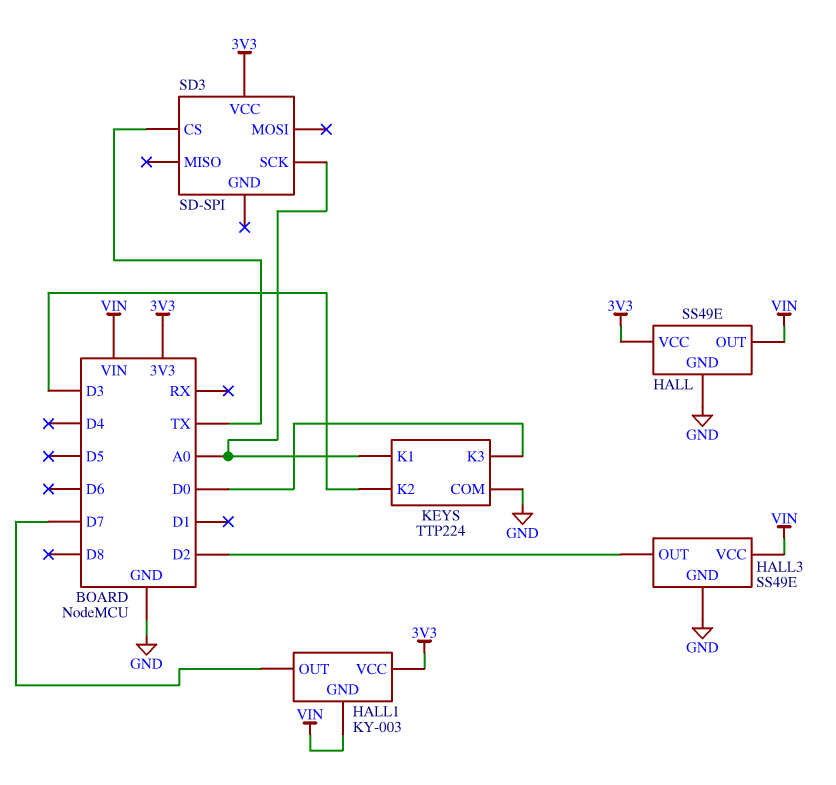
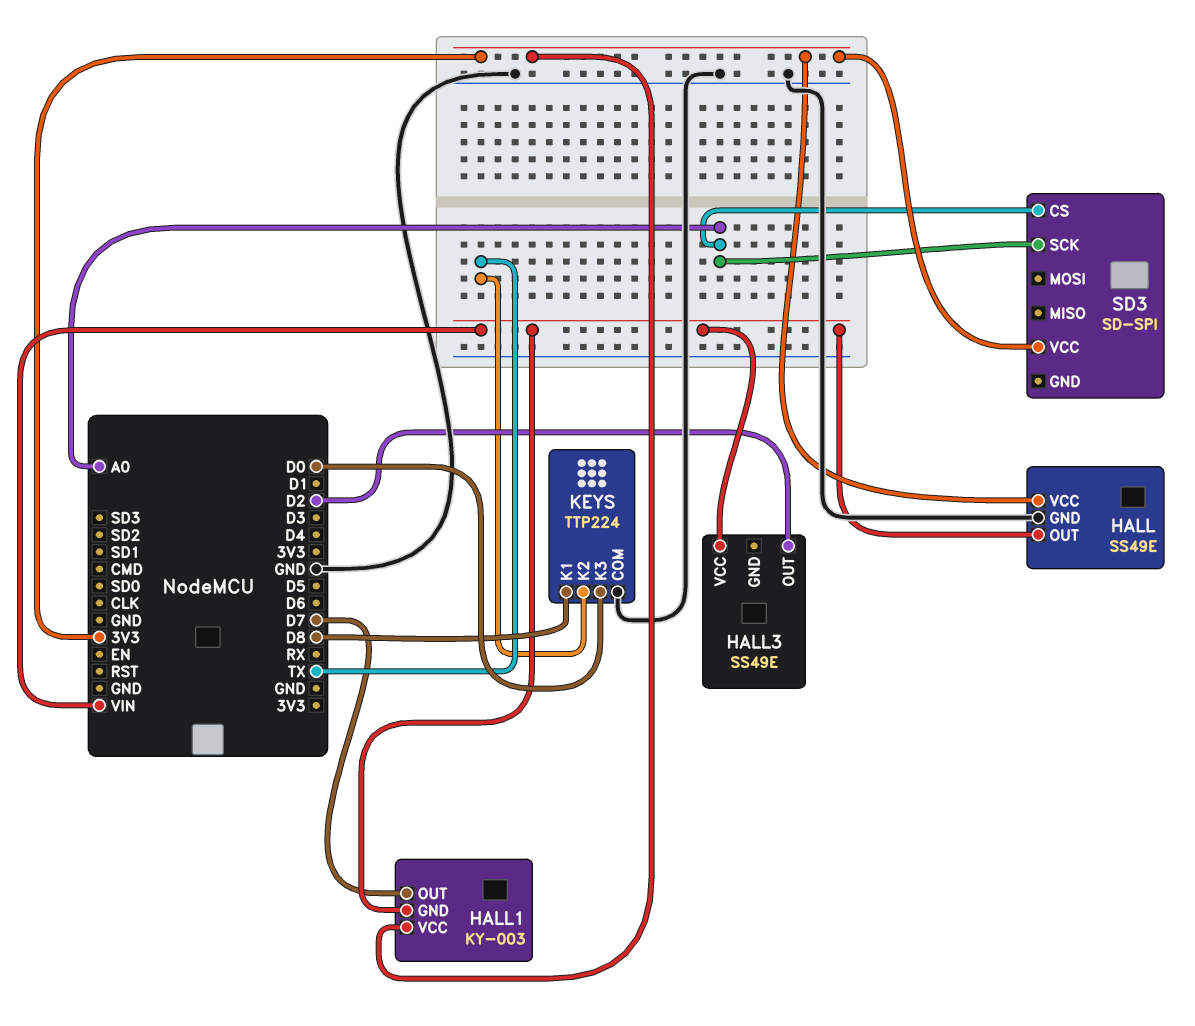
HALL3 pin GND: GND -> none
KEYS pin K1: A0 -> D8
KEYS pin K2: D3 -> TX
SD3 pin CS: TX -> A0

